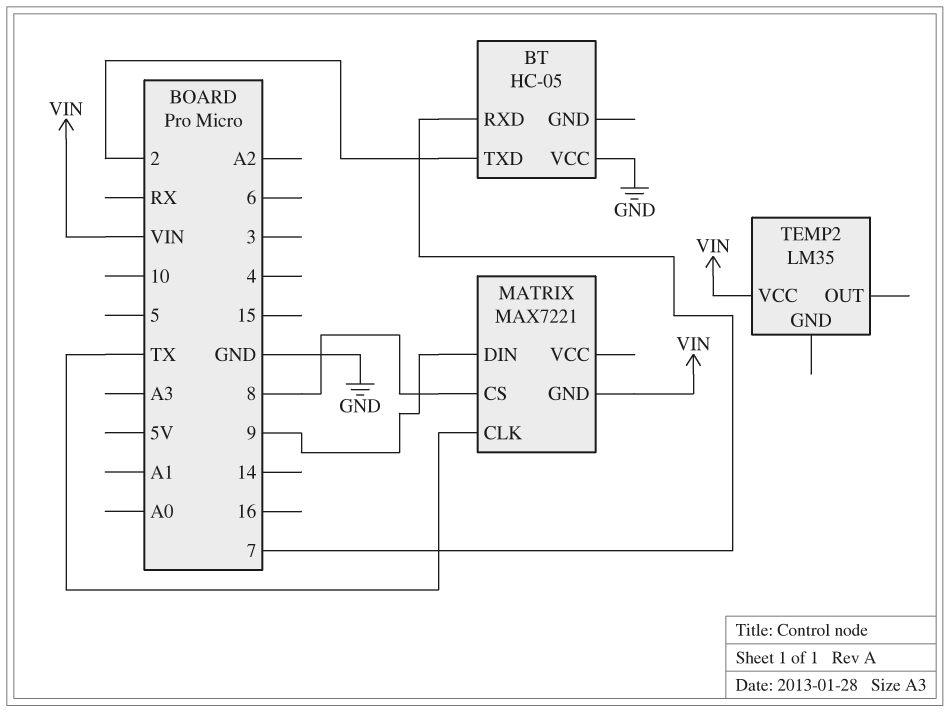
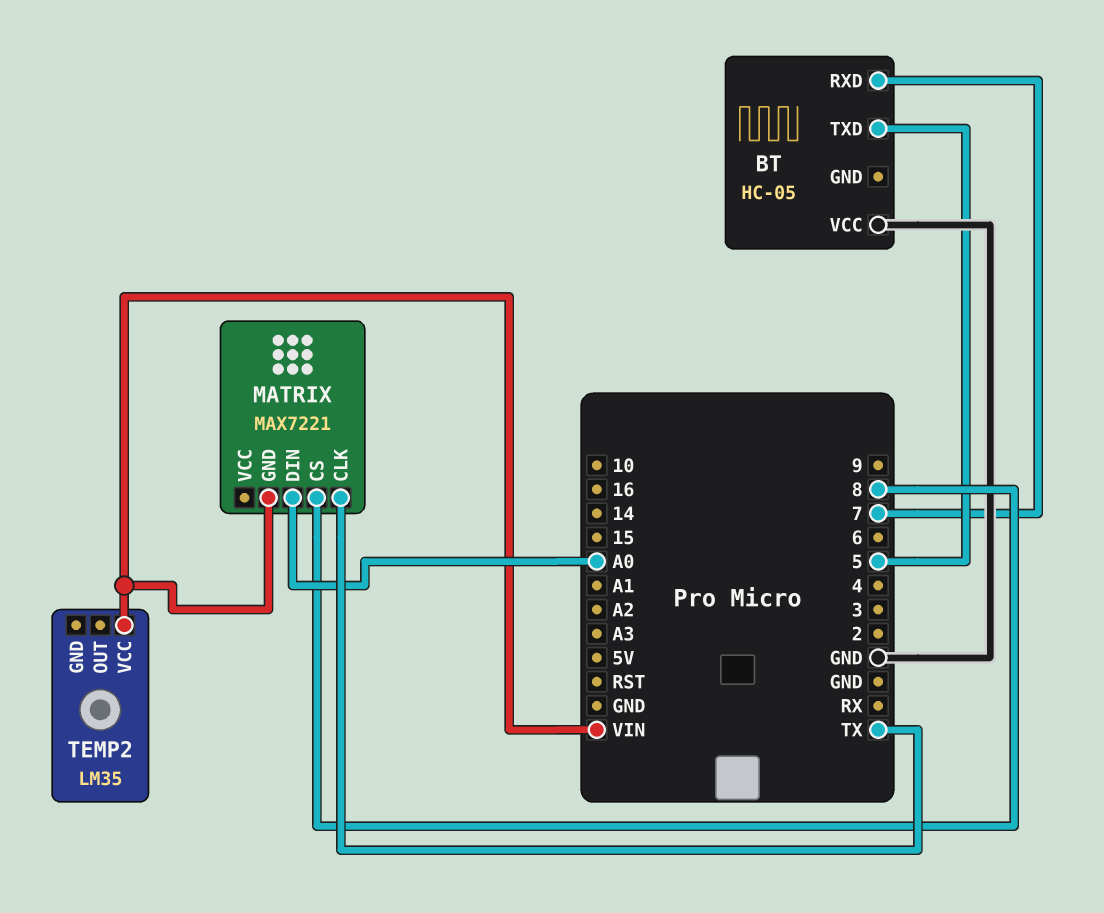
BT pin TXD: 2 -> 5
MATRIX pin DIN: 9 -> A0

